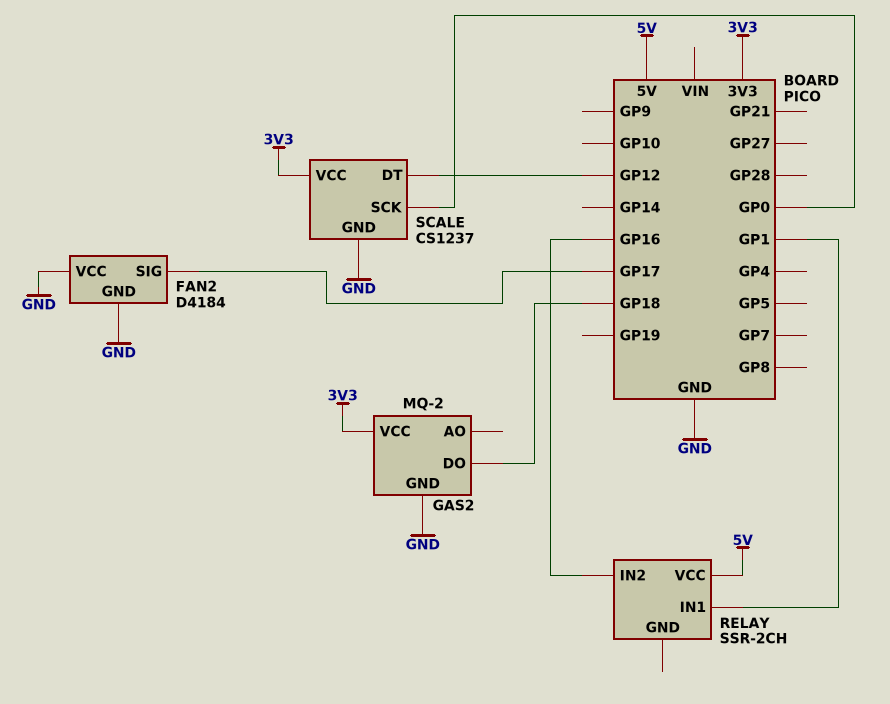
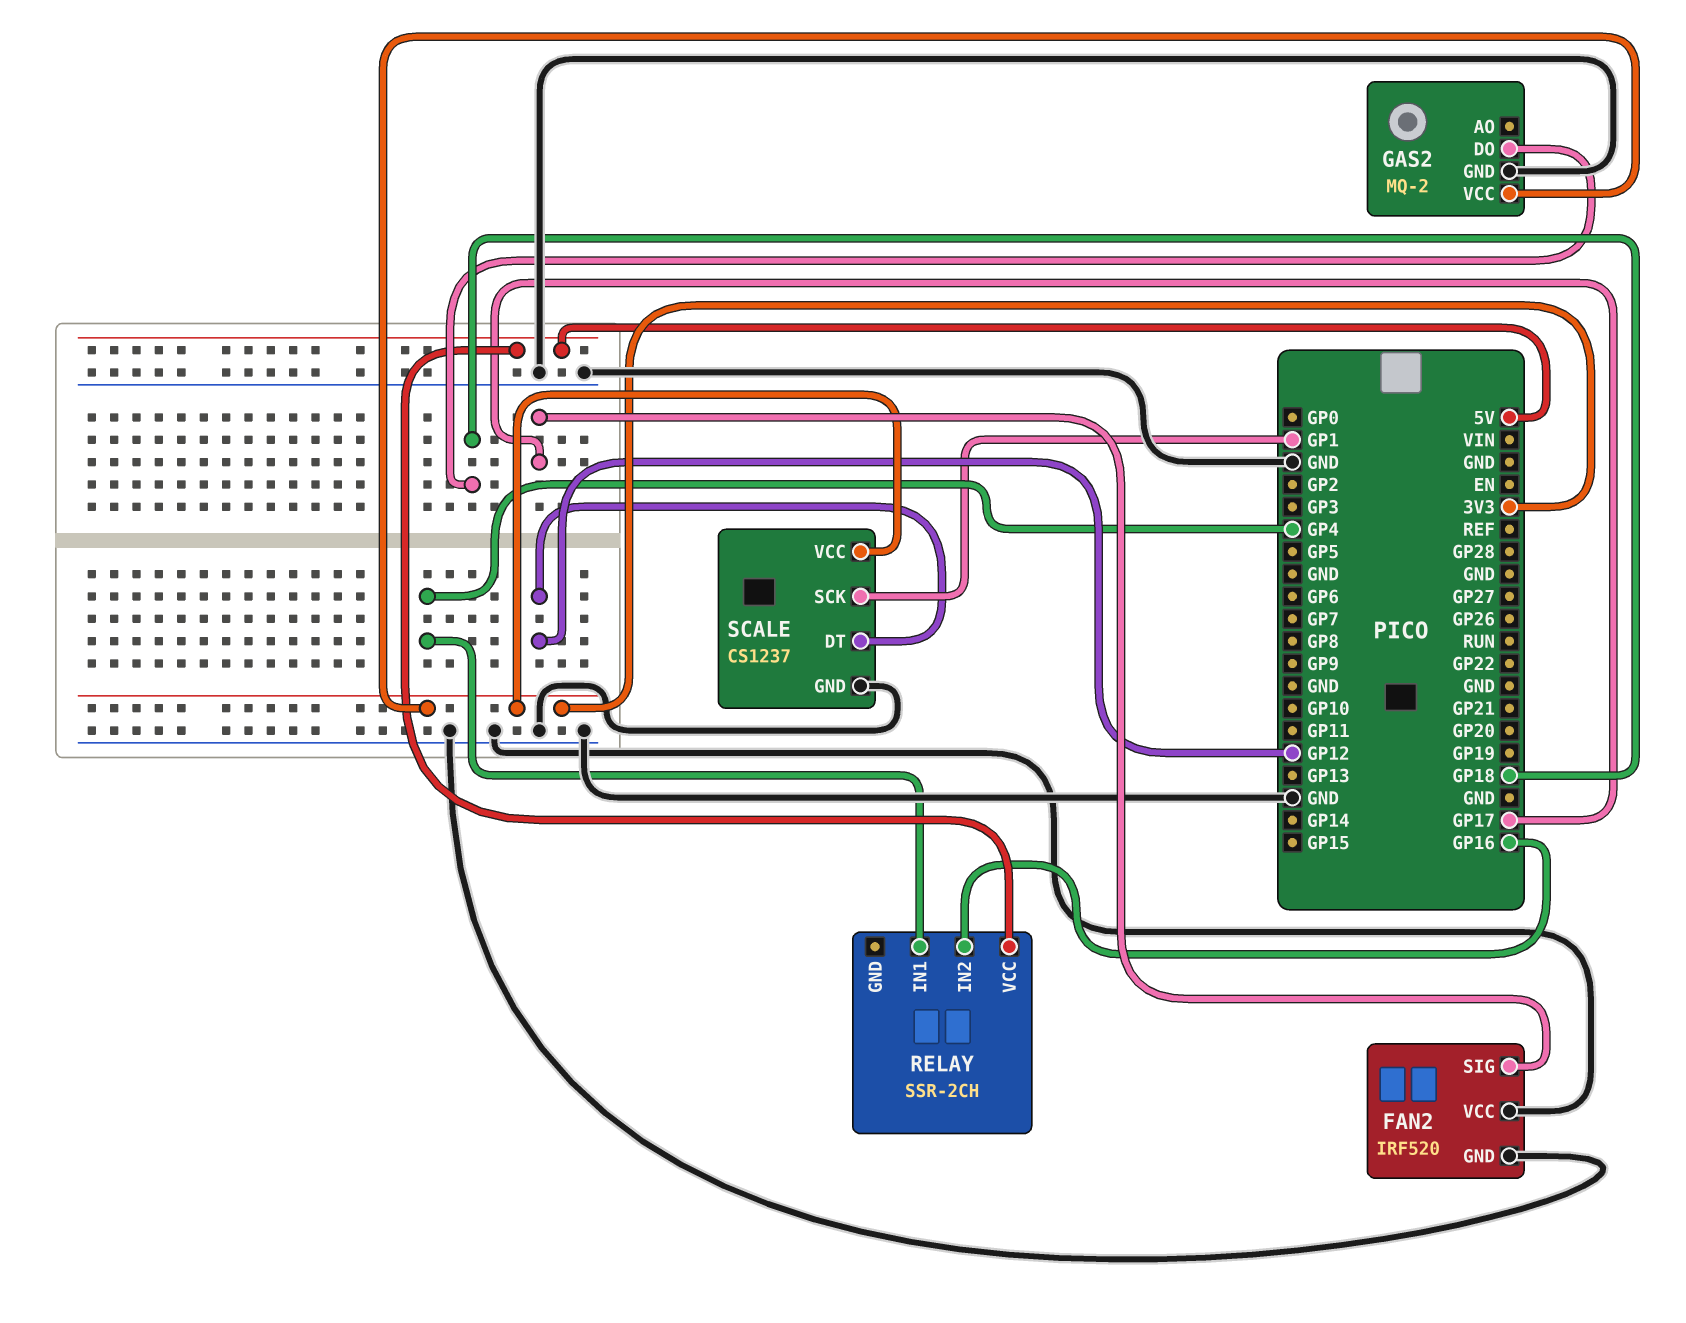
FAN2: D4184 -> IRF520
RELAY pin IN1: GP1 -> GP4
SCALE pin SCK: GP0 -> GP1

